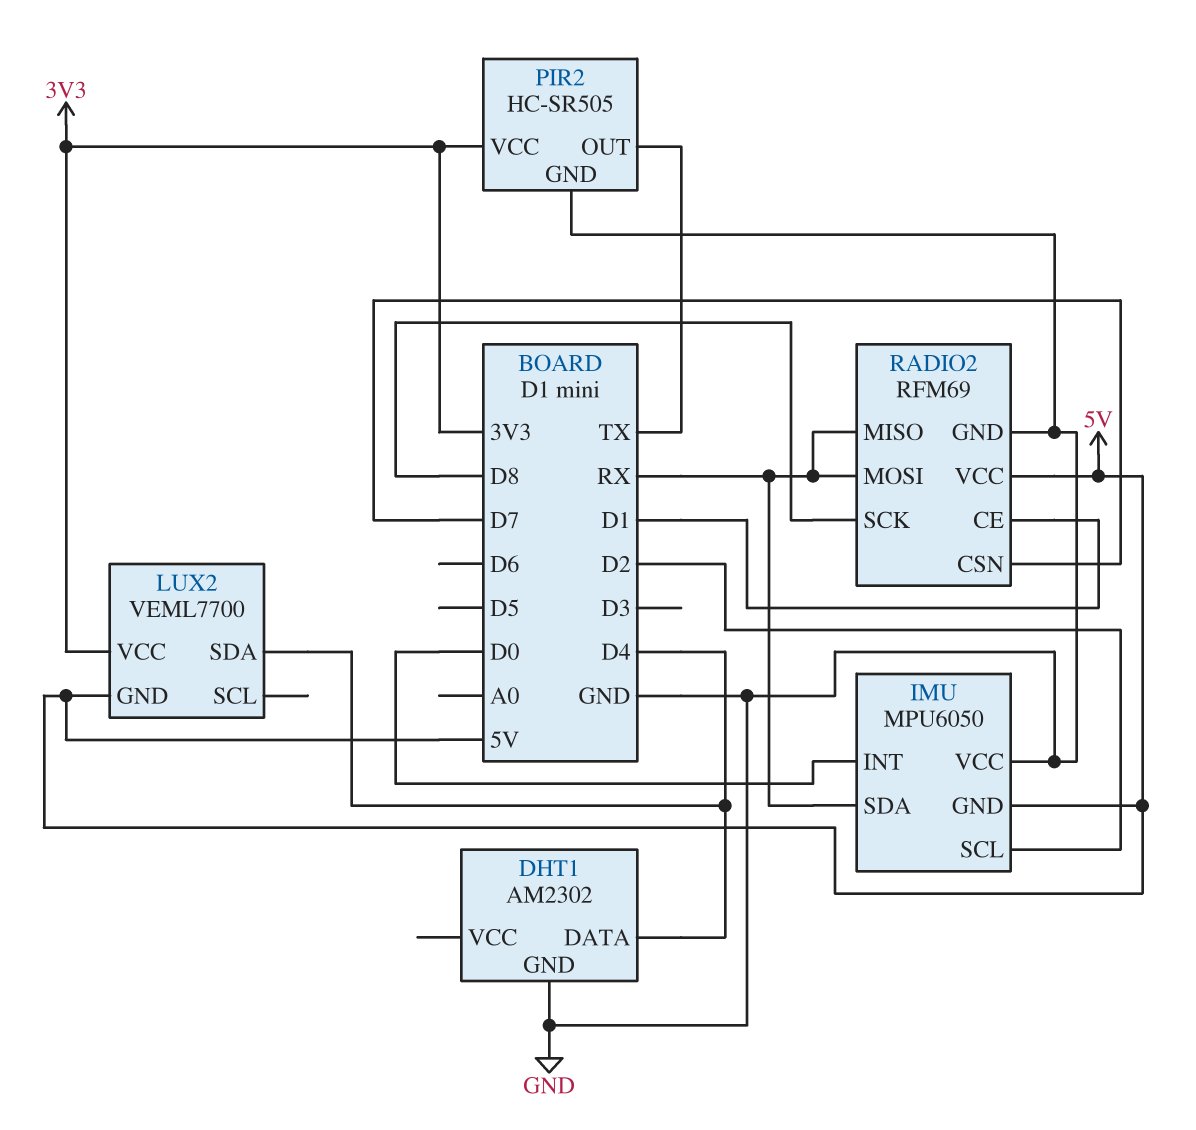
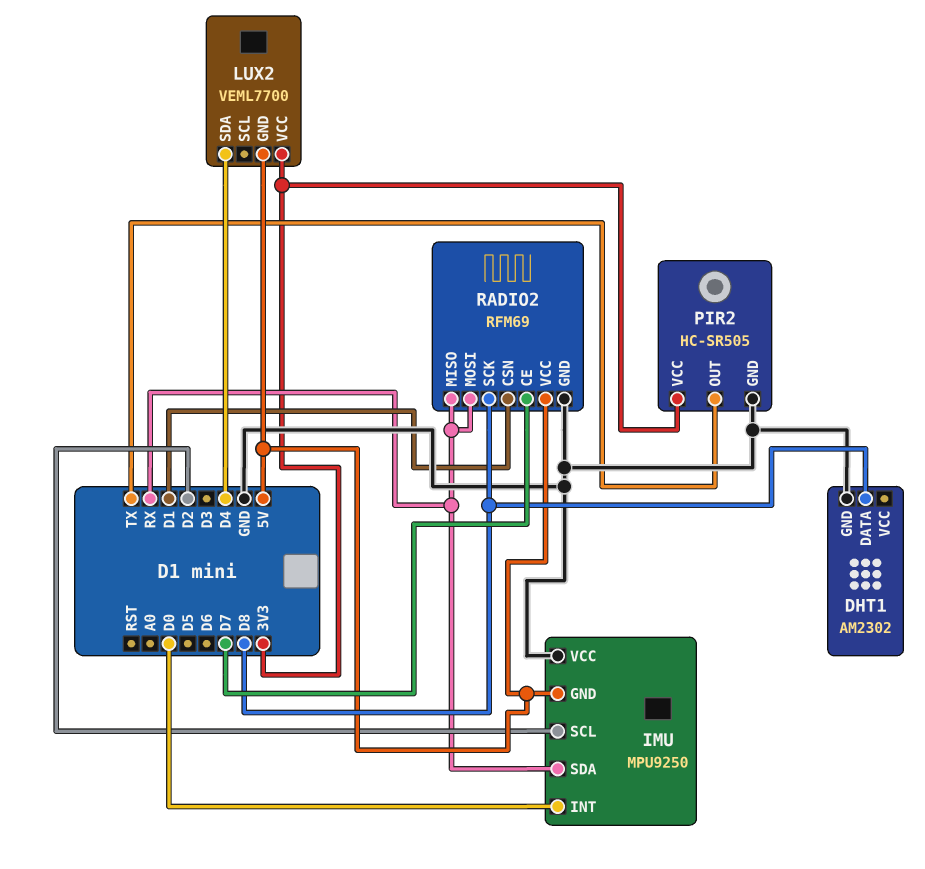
DHT1 pin DATA: D4 -> D8
IMU: MPU6050 -> MPU9250
RADIO2 pin CE: D1 -> D7
RADIO2 pin CSN: D7 -> D1

